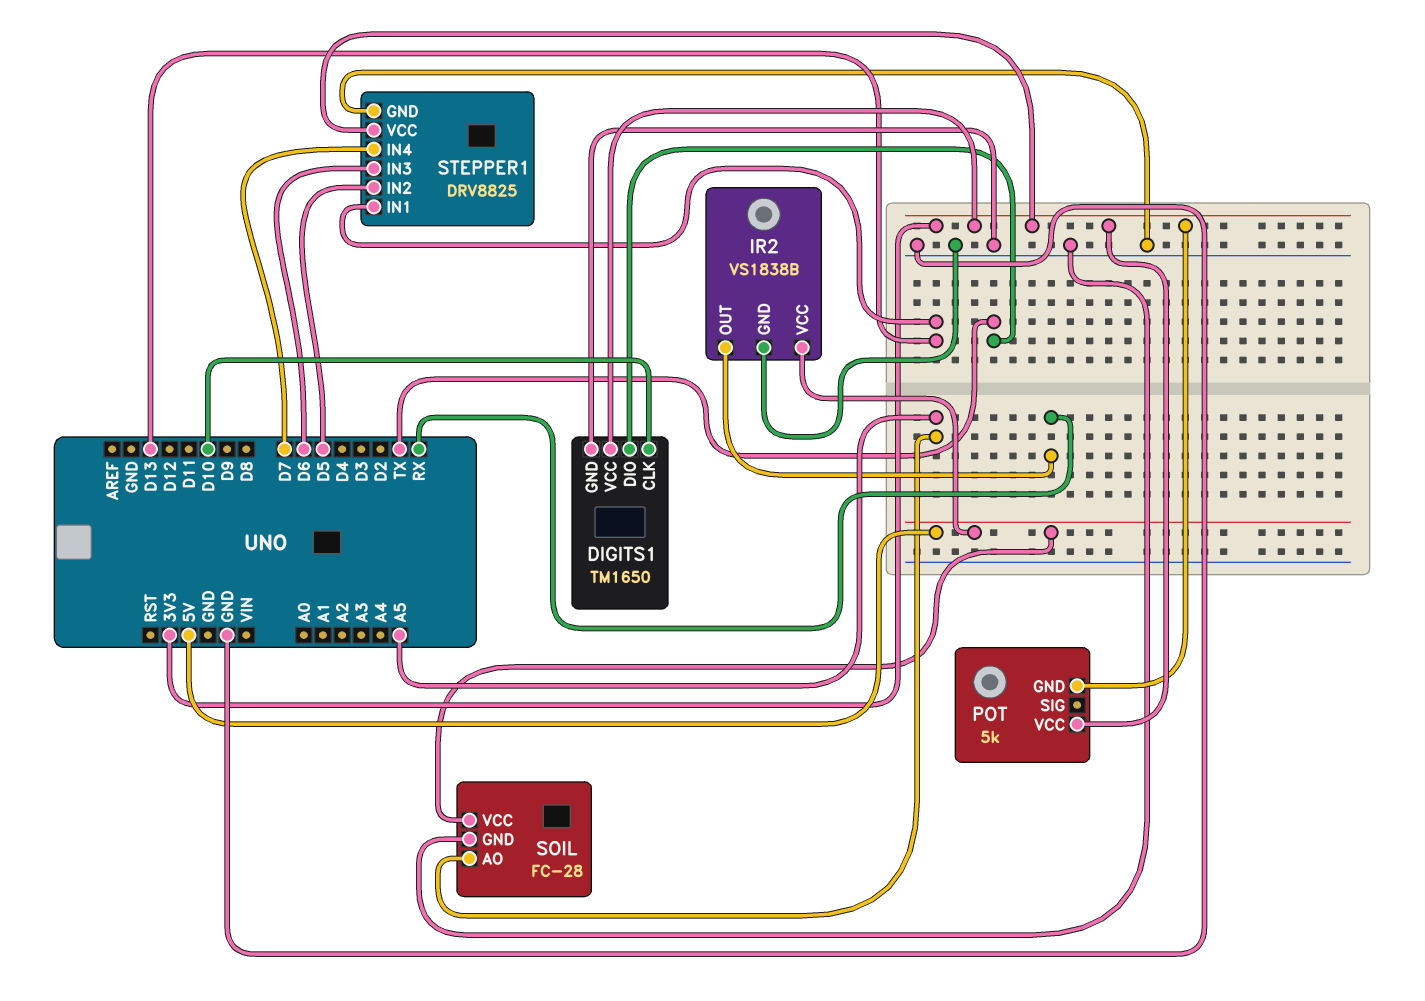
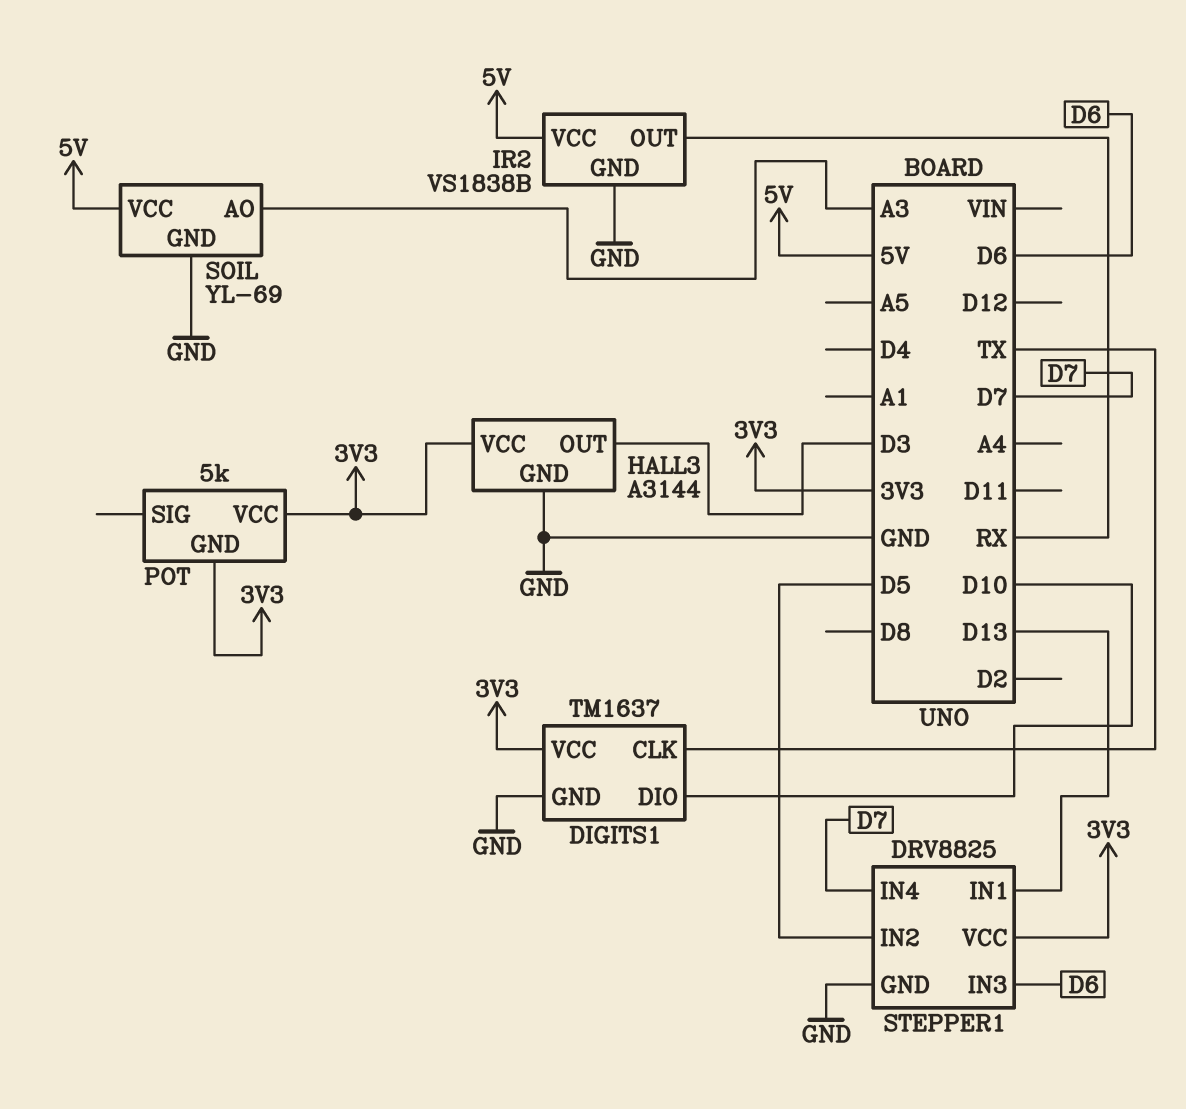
DIGITS1: TM1650 -> TM1637
DIGITS1 pin CLK: D10 -> TX
DIGITS1 pin DIO: TX -> D10
HALL3: none -> A3144
HALL3 pin GND: none -> GND
HALL3 pin OUT: none -> D3
HALL3 pin VCC: none -> 3V3
SOIL: FC-28 -> YL-69
SOIL pin AO: A5 -> A3

